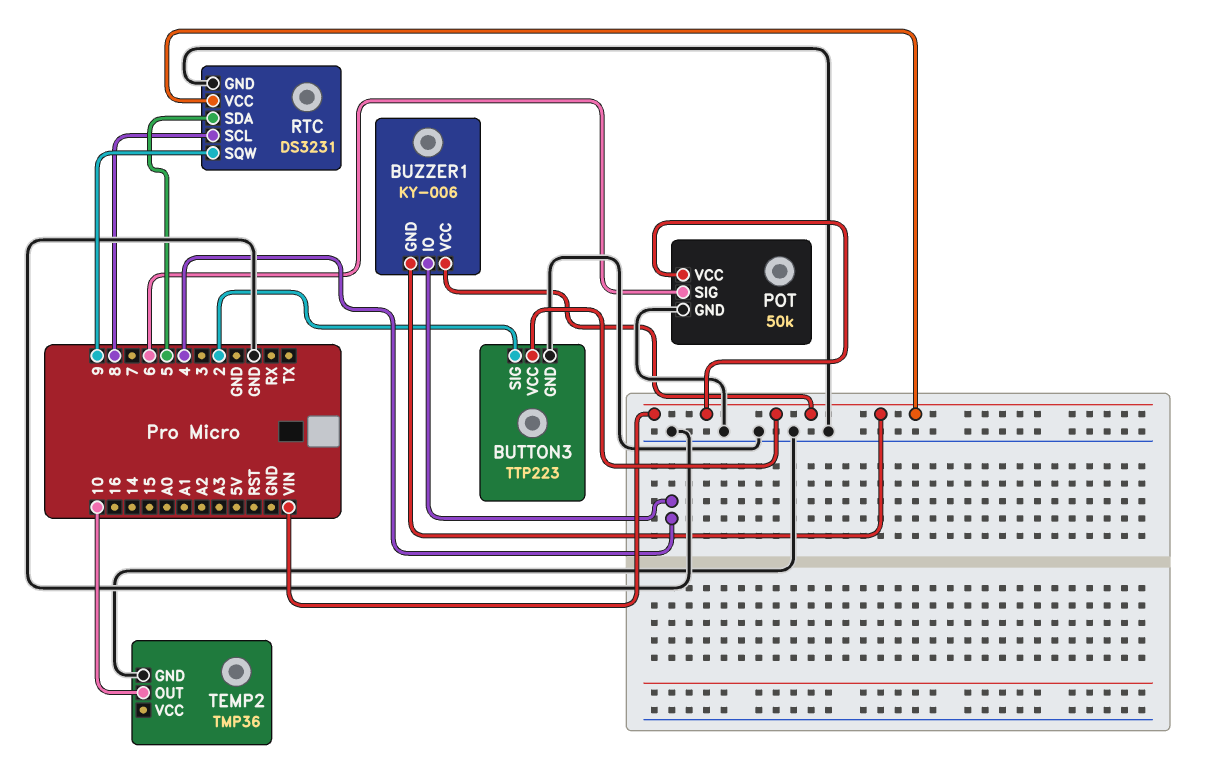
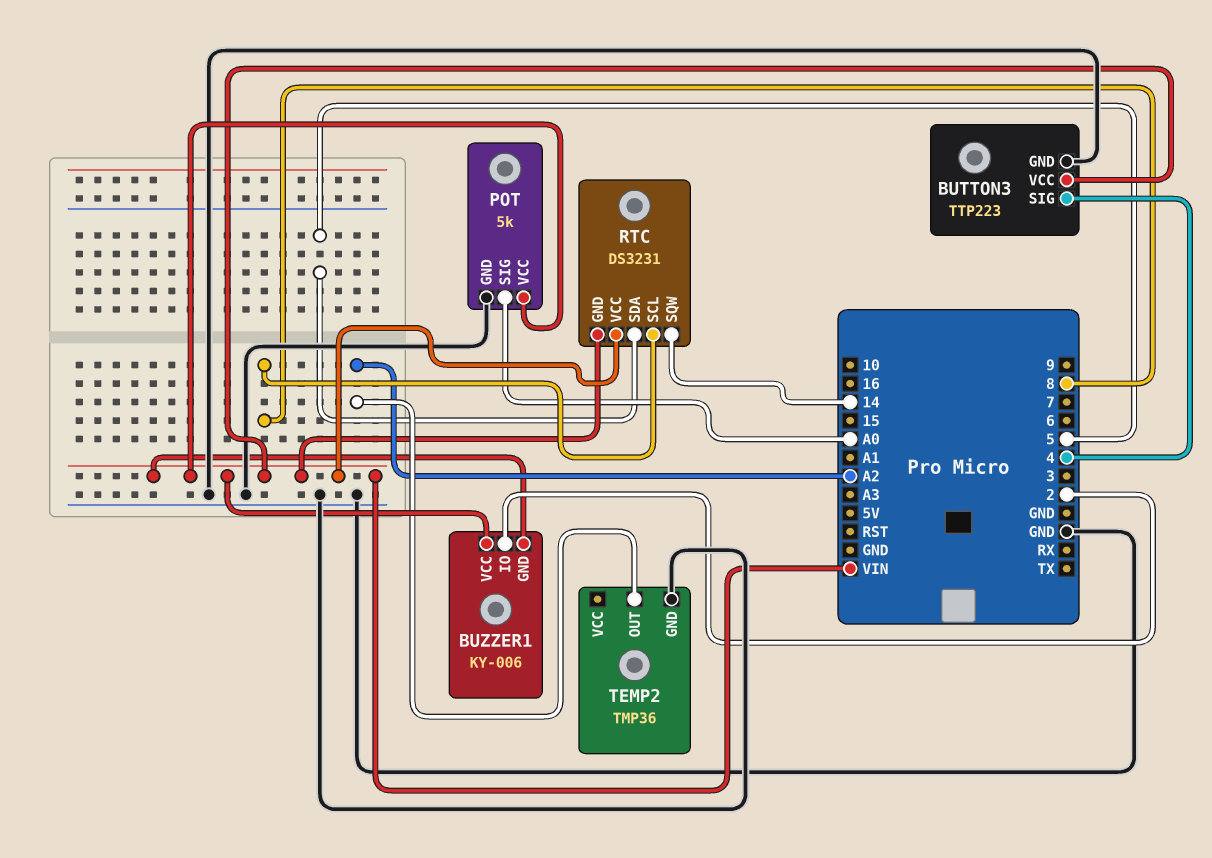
BUTTON3 pin SIG: 2 -> 4
BUZZER1 pin IO: 4 -> 2
POT: 50k -> 5k
POT pin SIG: 6 -> A0
RTC pin GND: GND -> VIN
RTC pin SQW: 9 -> 14
TEMP2 pin OUT: 10 -> A2

